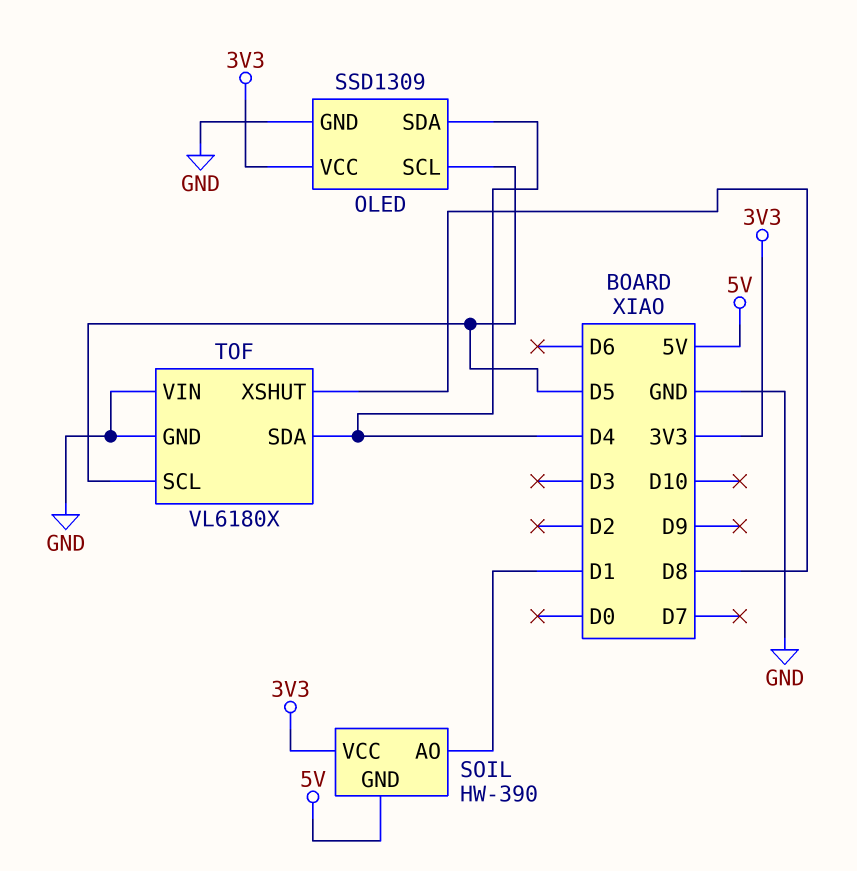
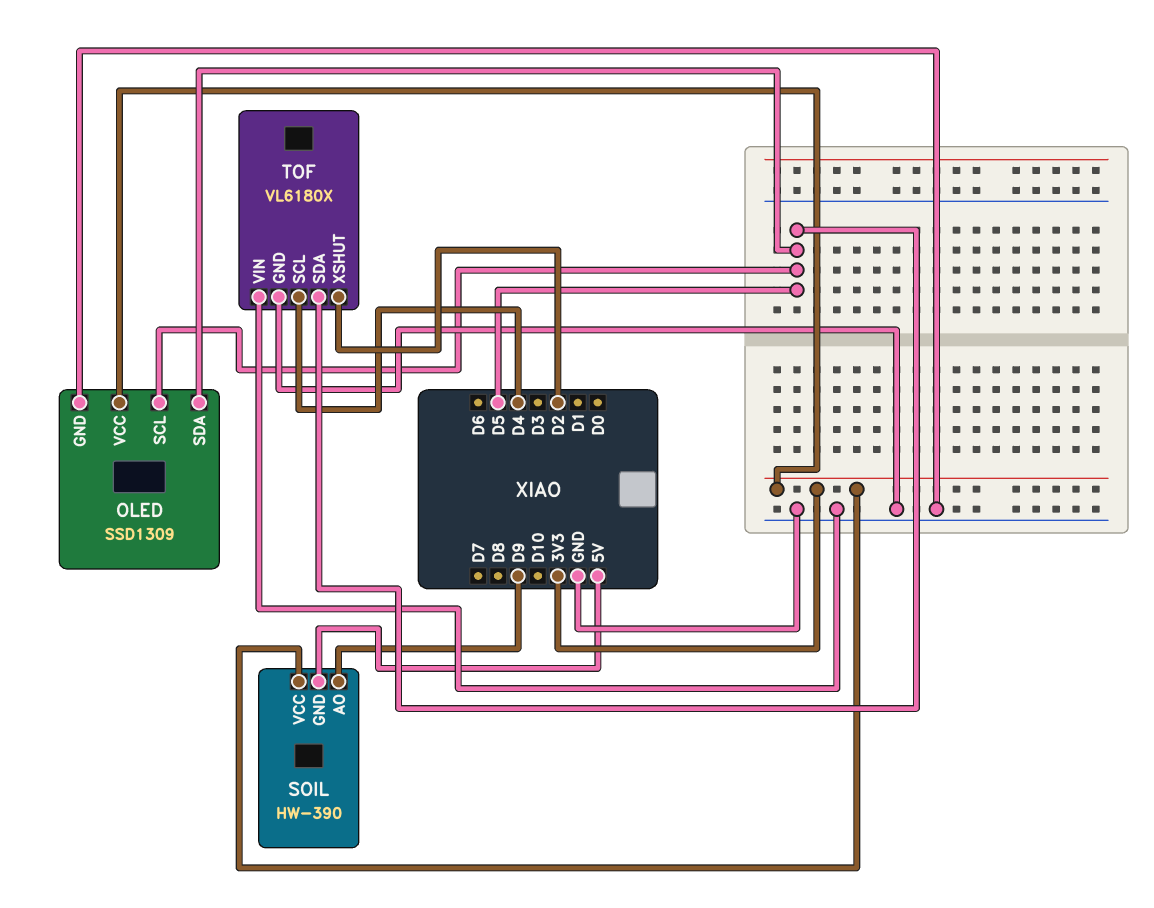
OLED pin SDA: D4 -> D5
SOIL pin AO: D1 -> D9
TOF pin SCL: D5 -> D4
TOF pin SDA: D4 -> D5
TOF pin XSHUT: D8 -> D2

